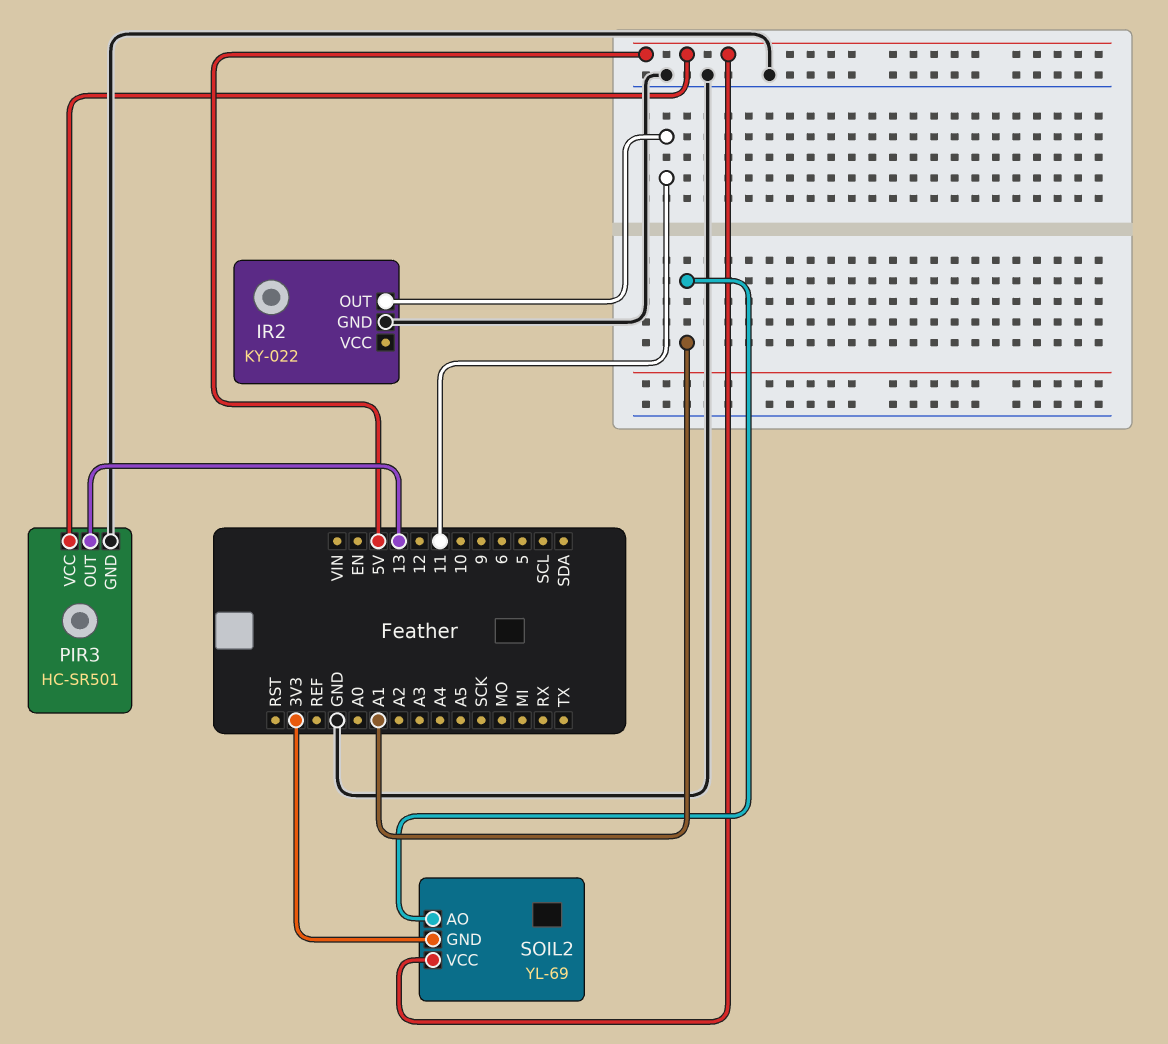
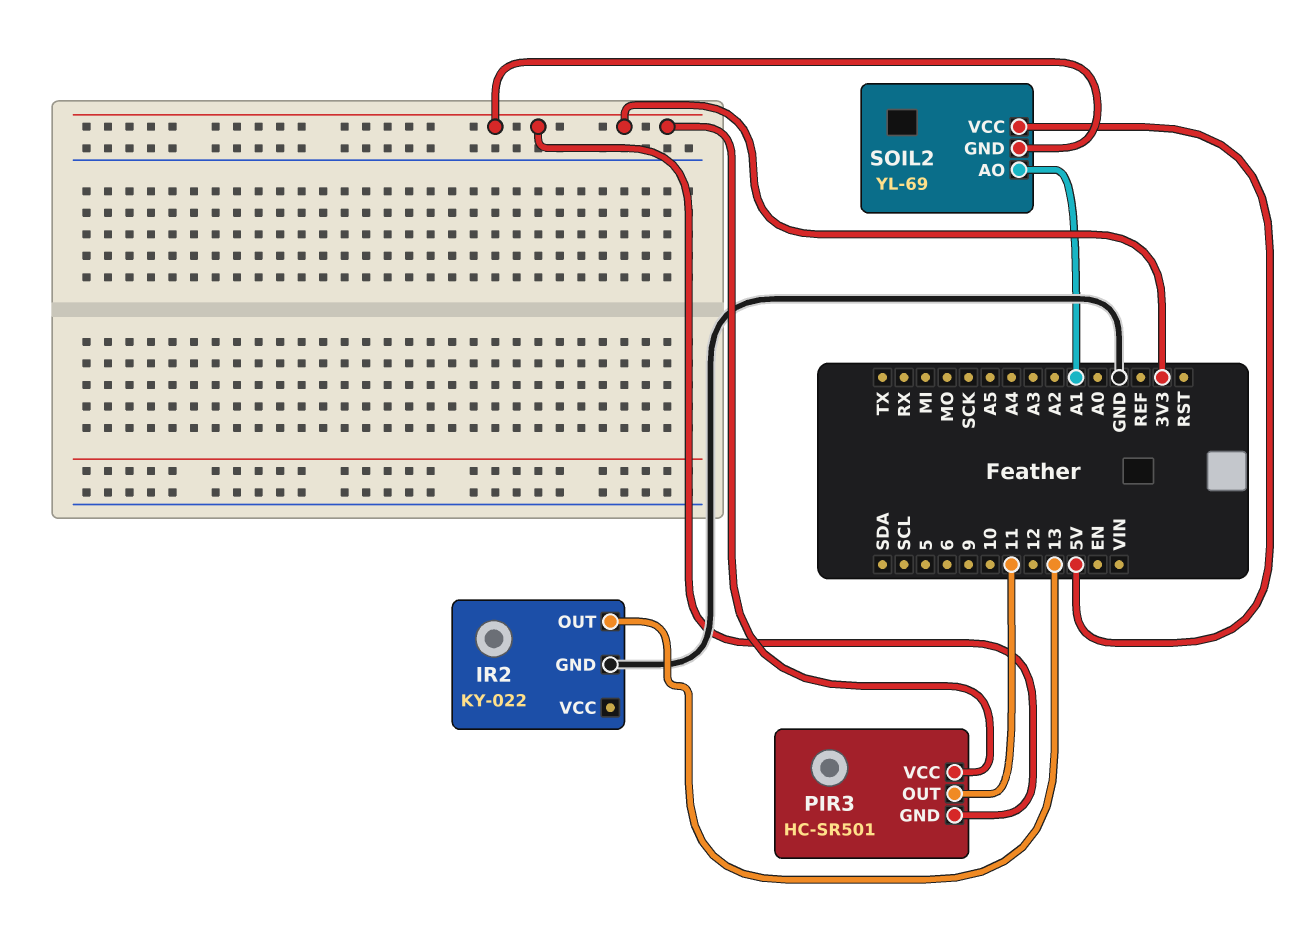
IR2 pin OUT: 11 -> 13
PIR3 pin GND: GND -> 3V3
PIR3 pin OUT: 13 -> 11
PIR3 pin VCC: 5V -> 3V3

